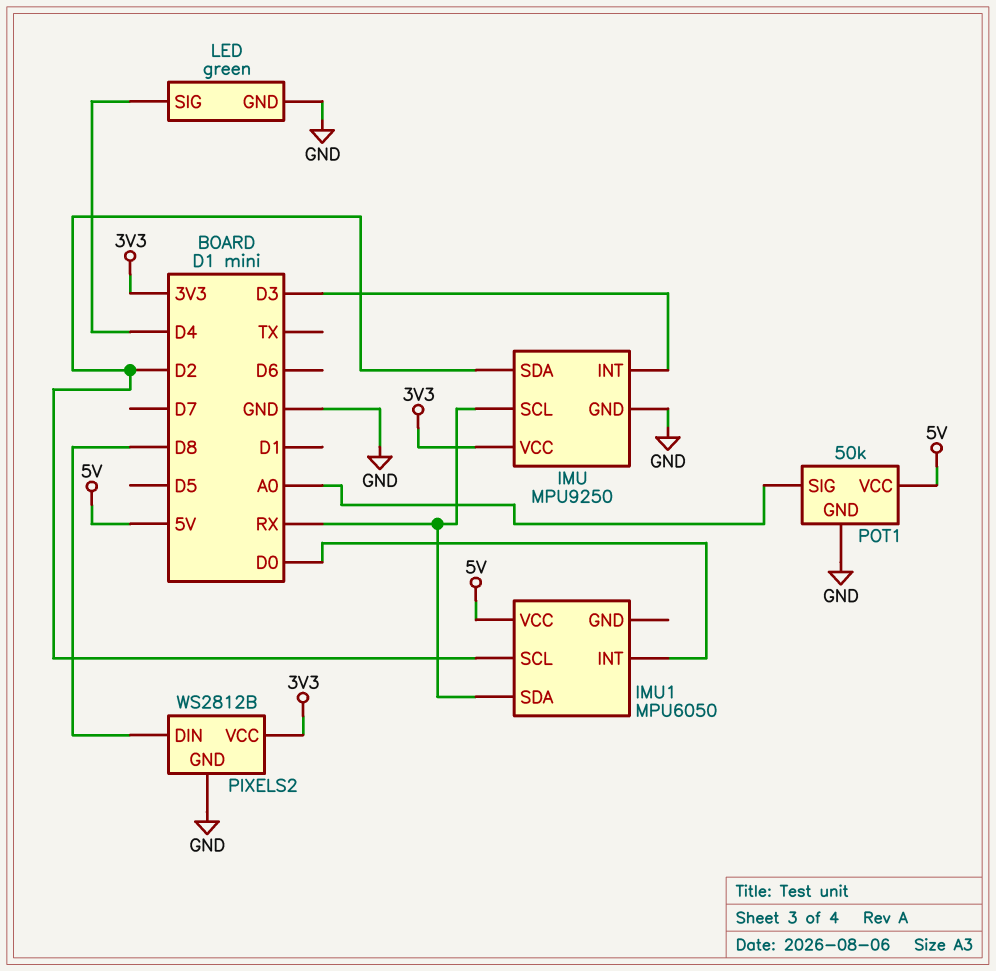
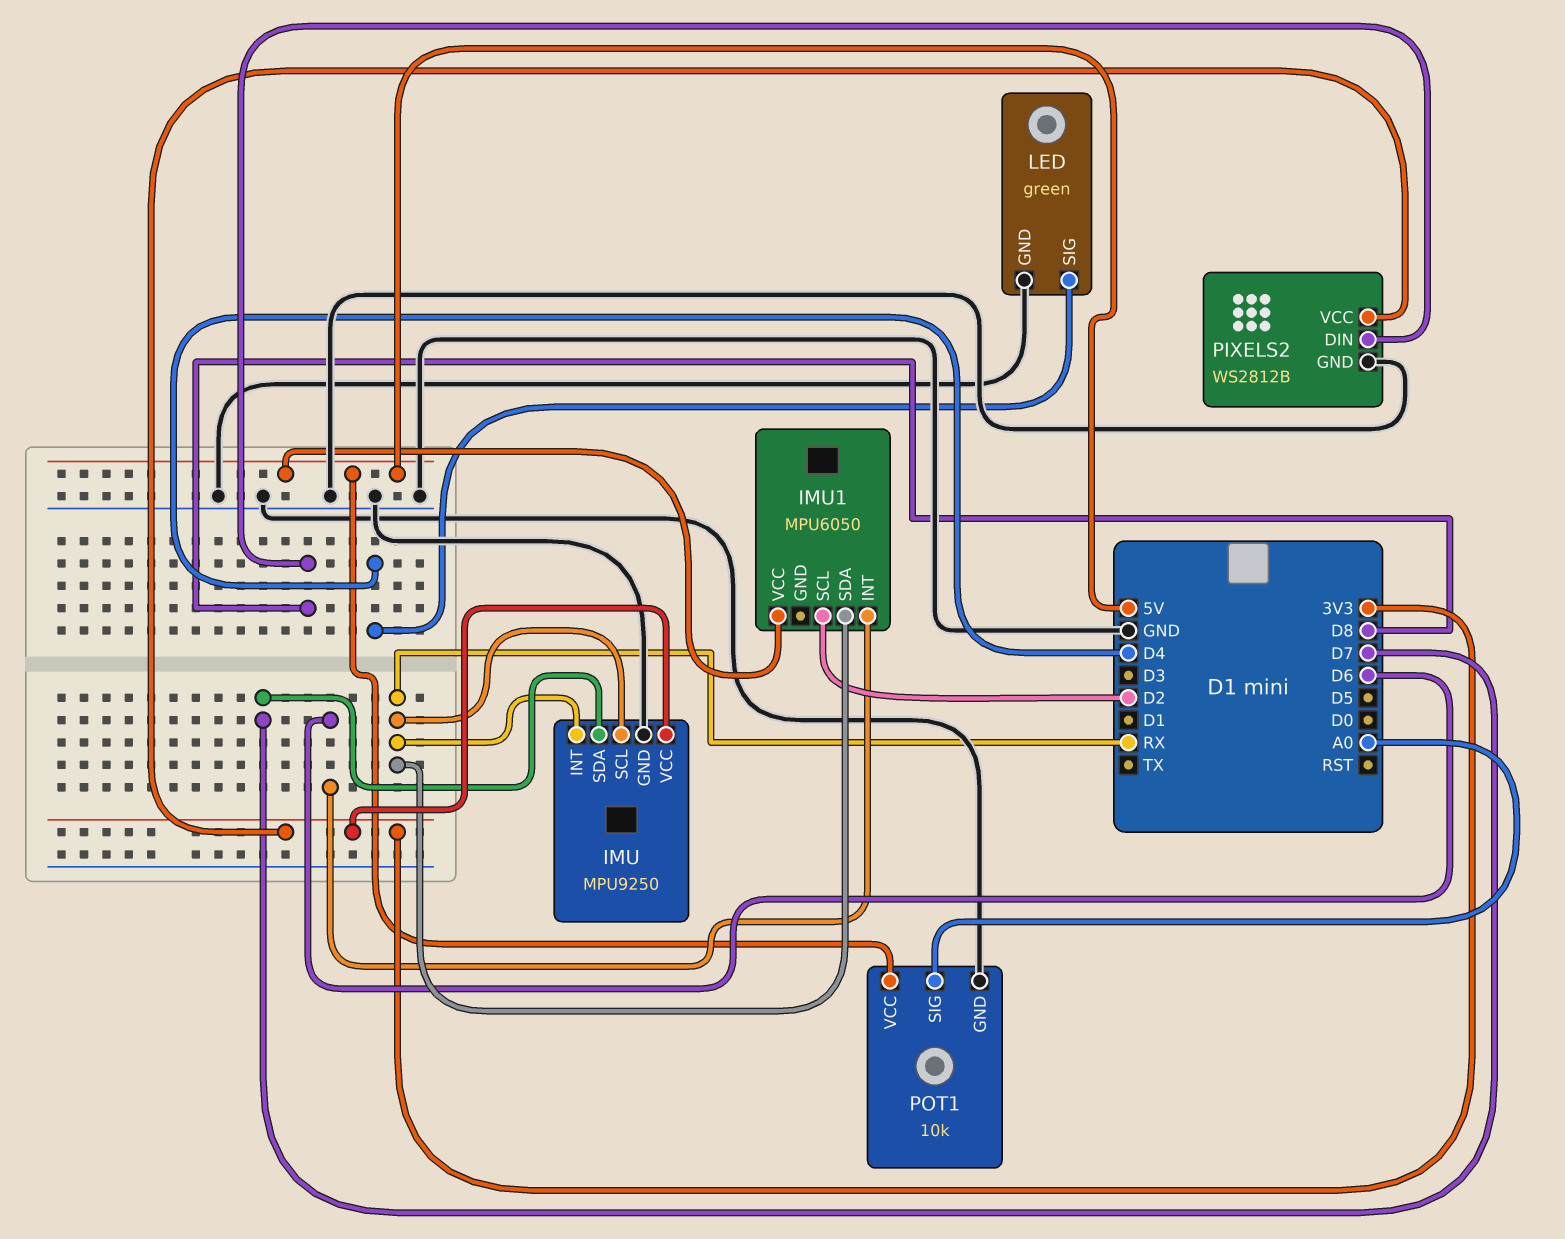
IMU pin INT: D3 -> RX
IMU pin SDA: D2 -> D7
IMU1 pin INT: D0 -> D6
POT1: 50k -> 10k

